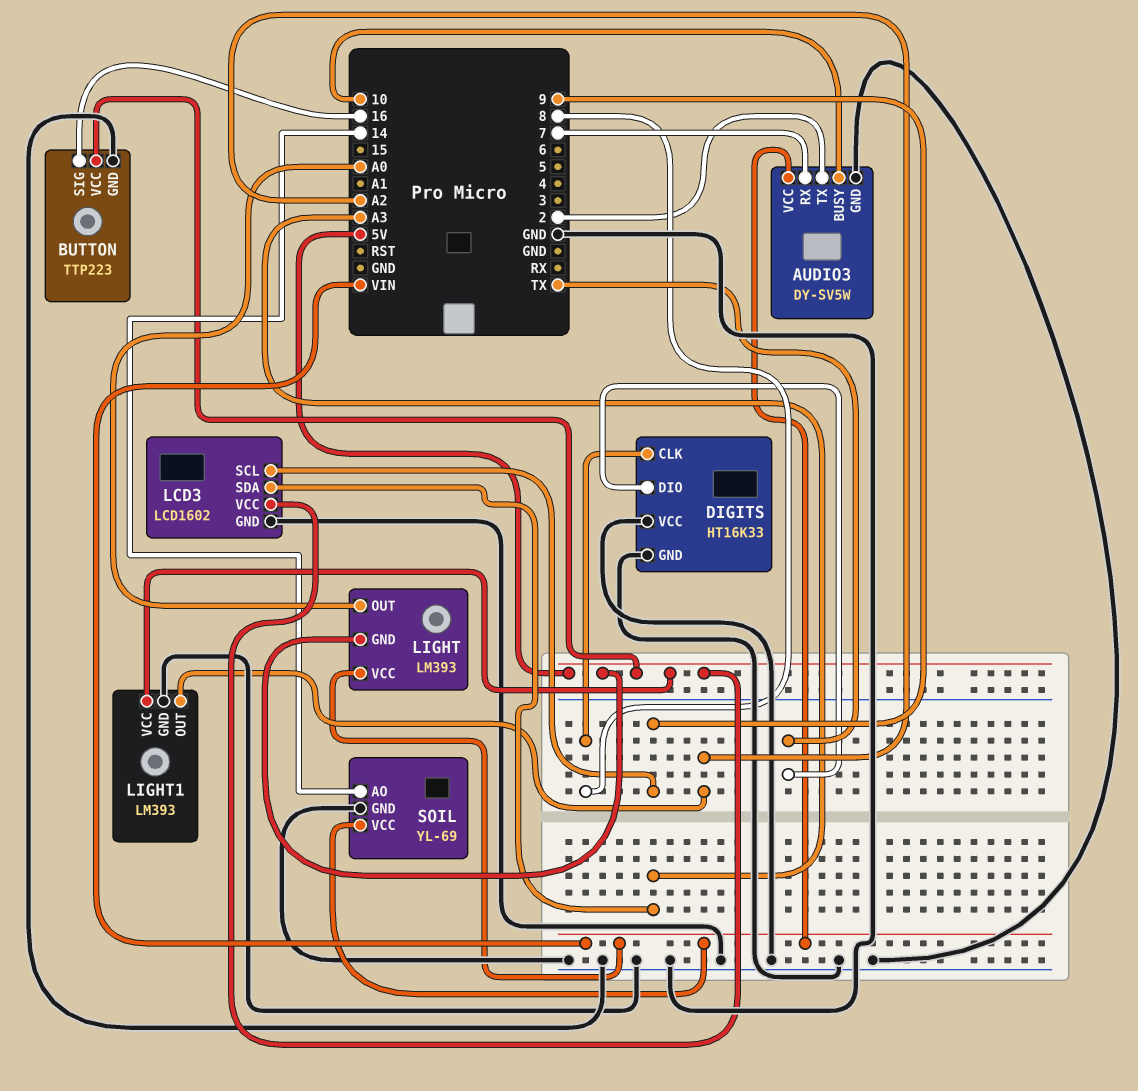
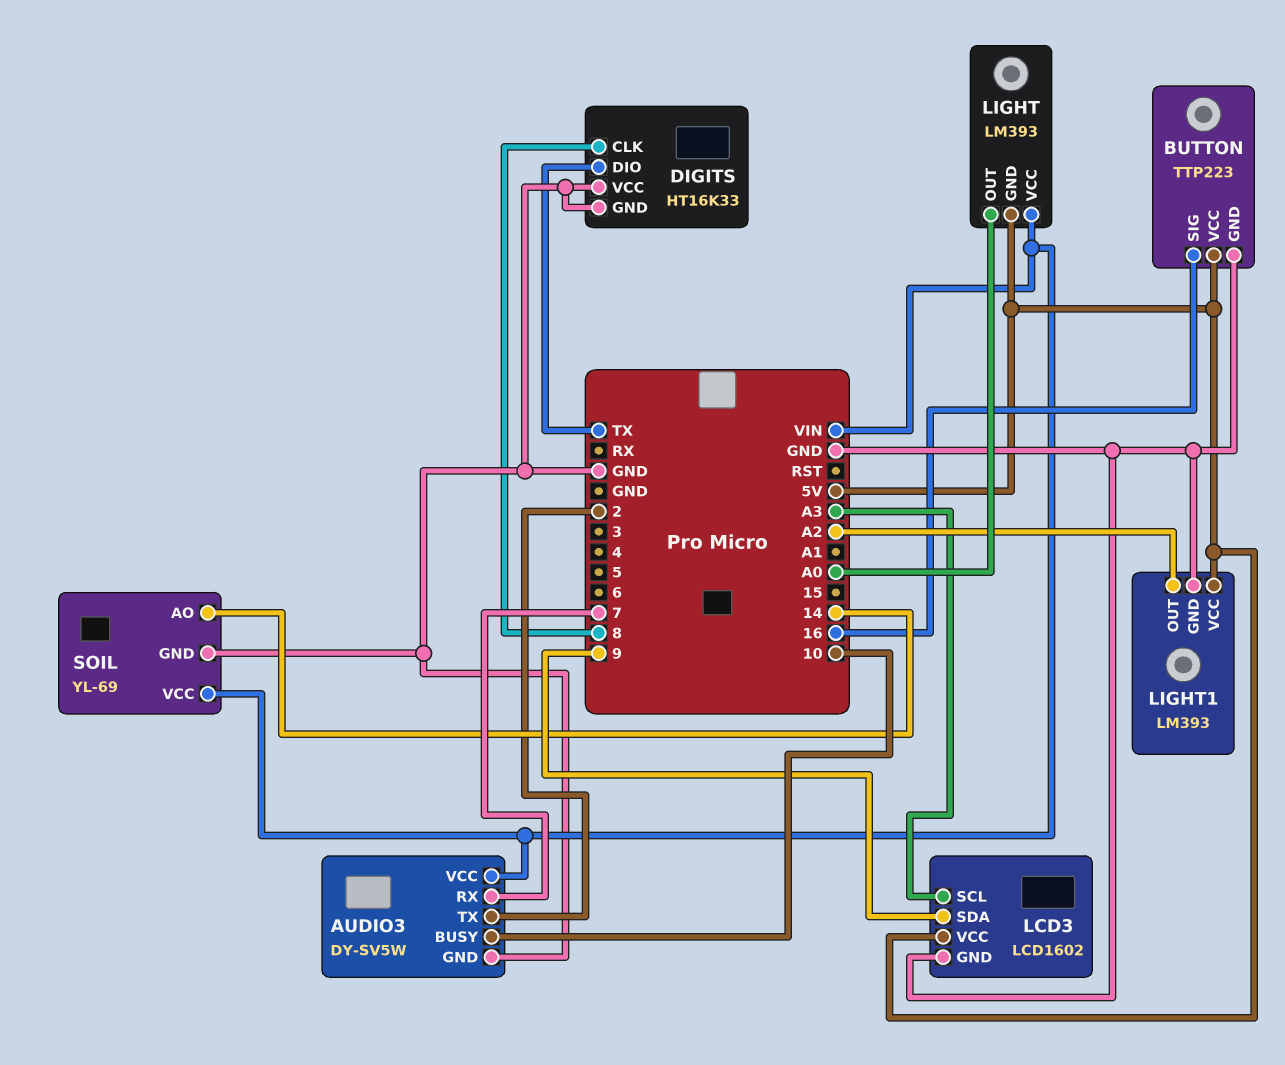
LCD3 pin SCL: 9 -> A3
LCD3 pin SDA: A3 -> 9

